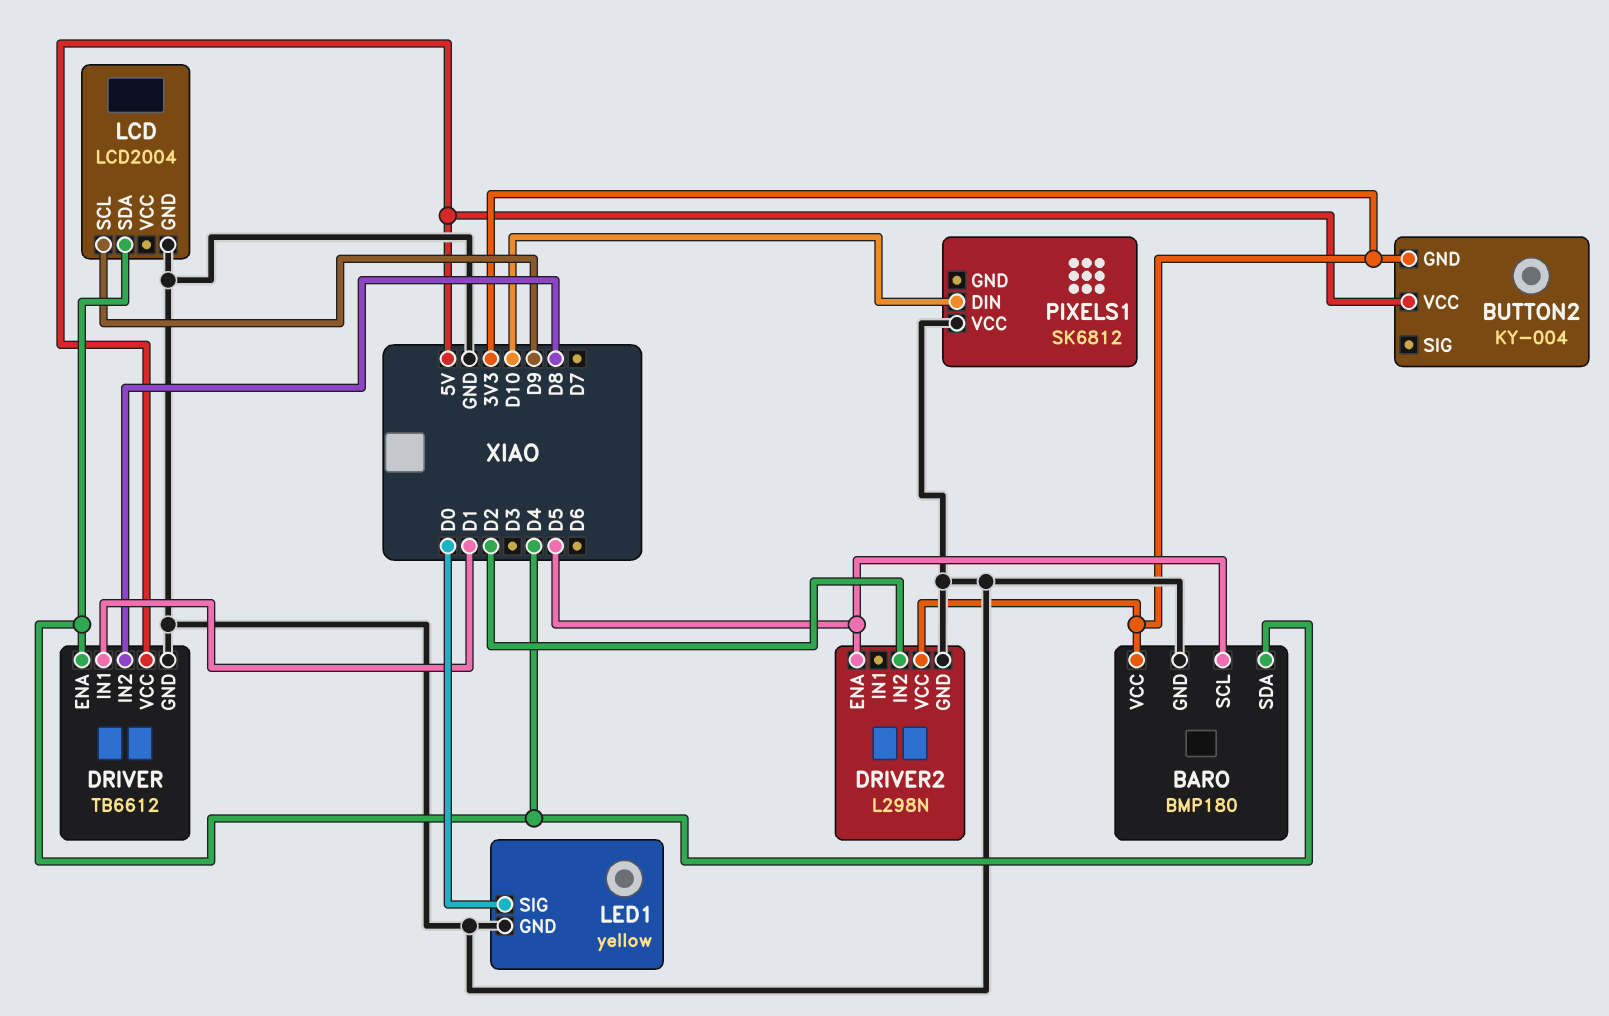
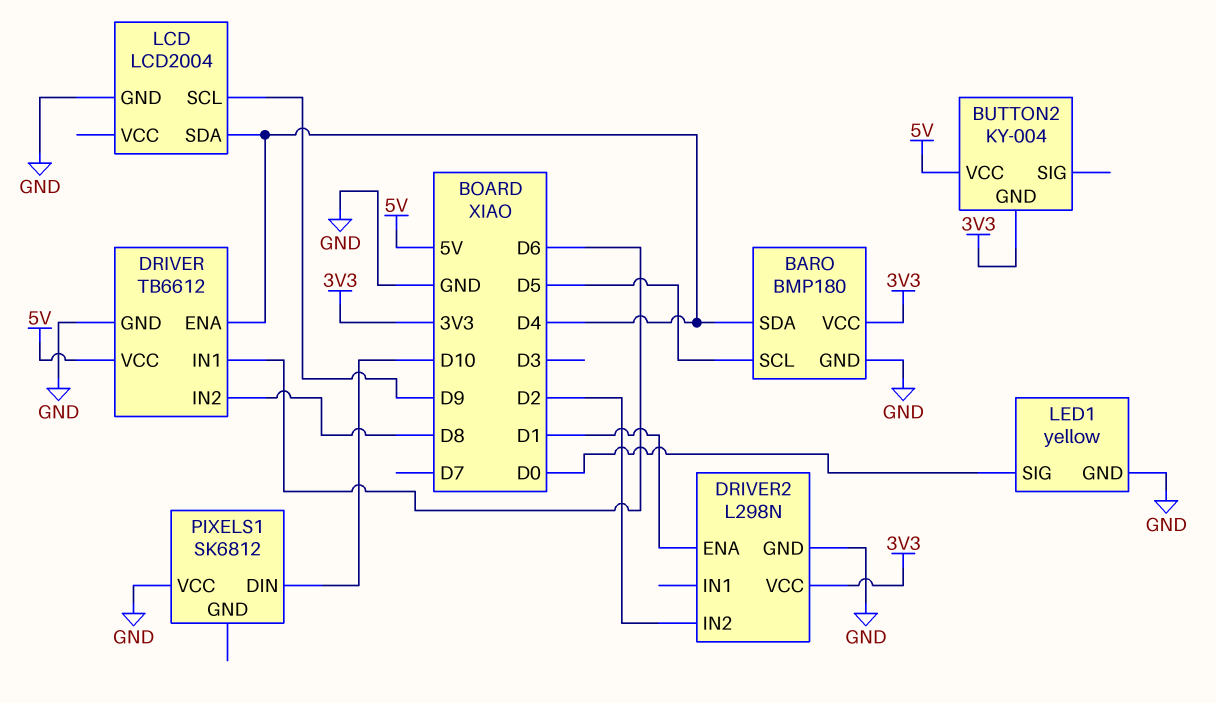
DRIVER pin IN1: D1 -> D6
DRIVER2 pin ENA: D5 -> D1

